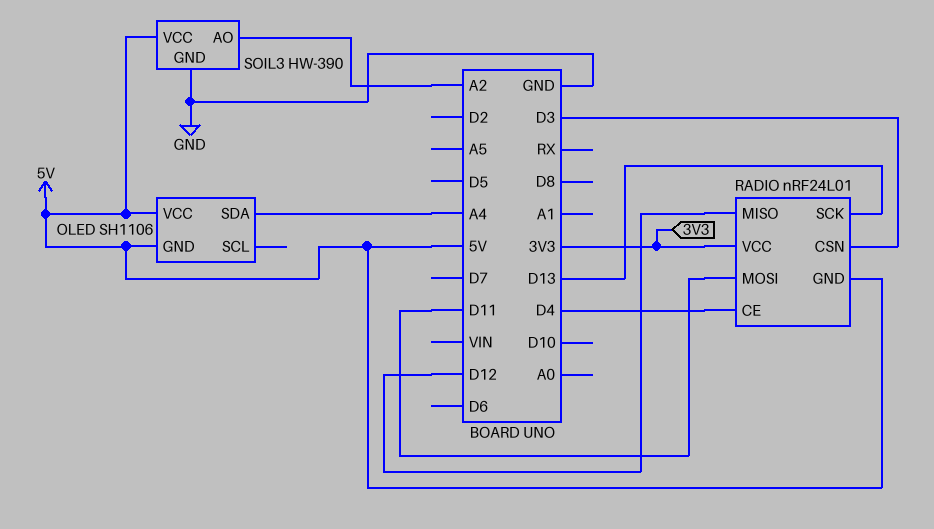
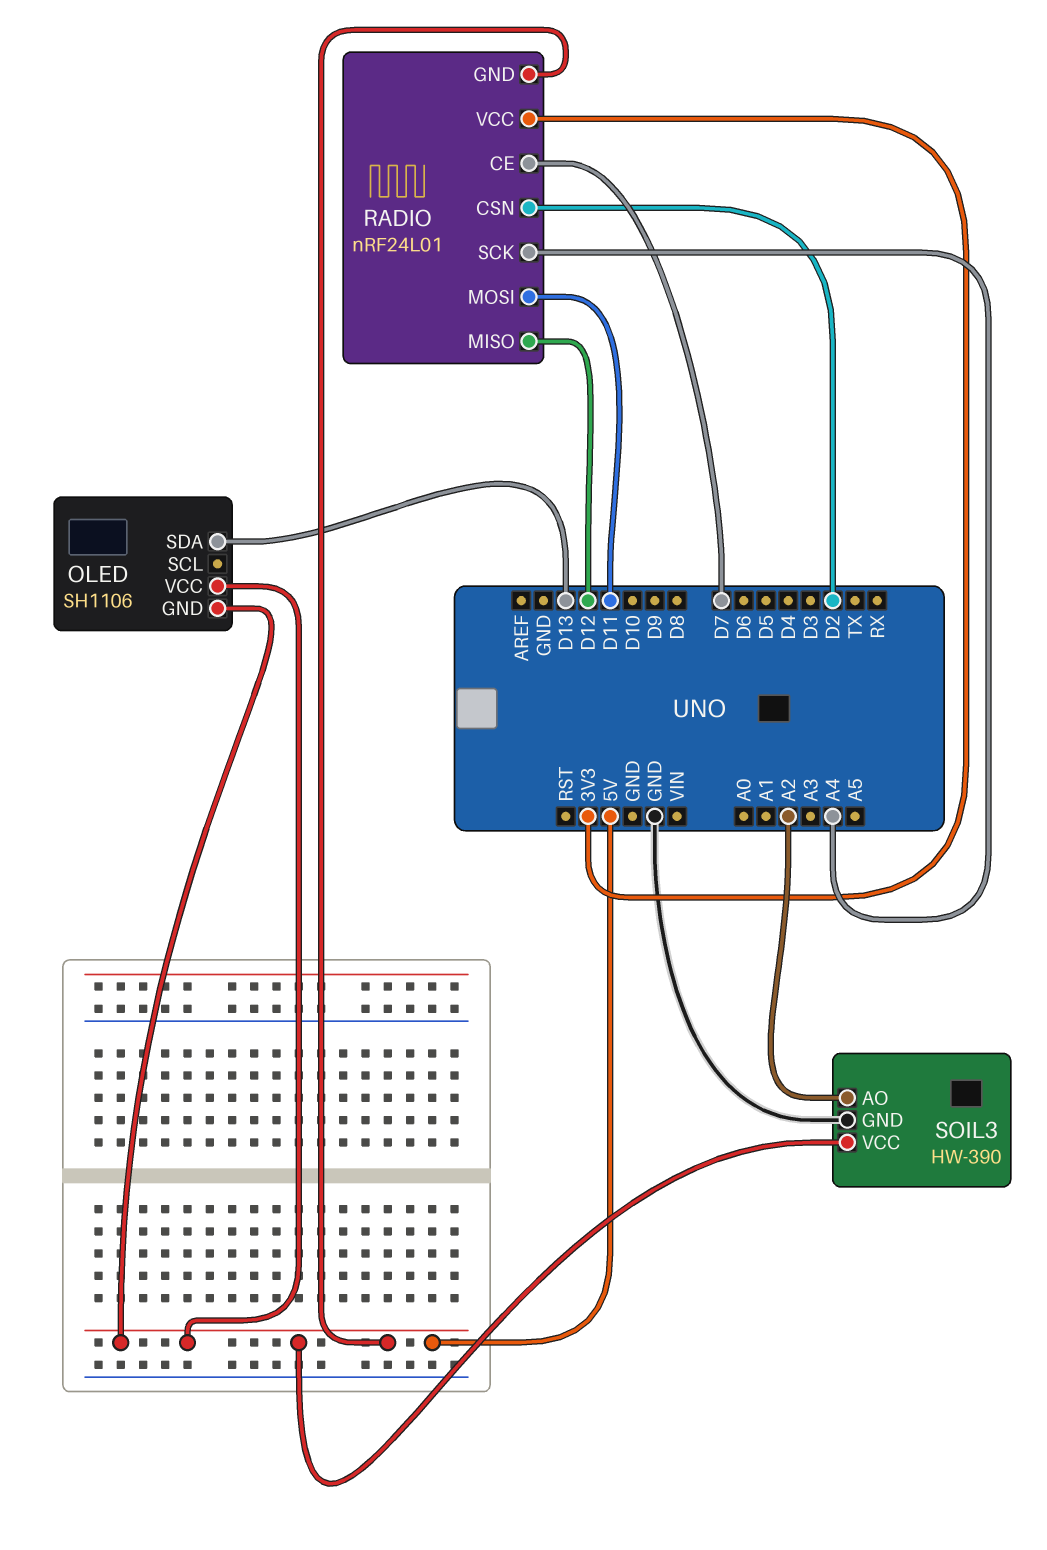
OLED pin SDA: A4 -> D13
RADIO pin CE: D4 -> D7
RADIO pin CSN: D3 -> D2
RADIO pin SCK: D13 -> A4

